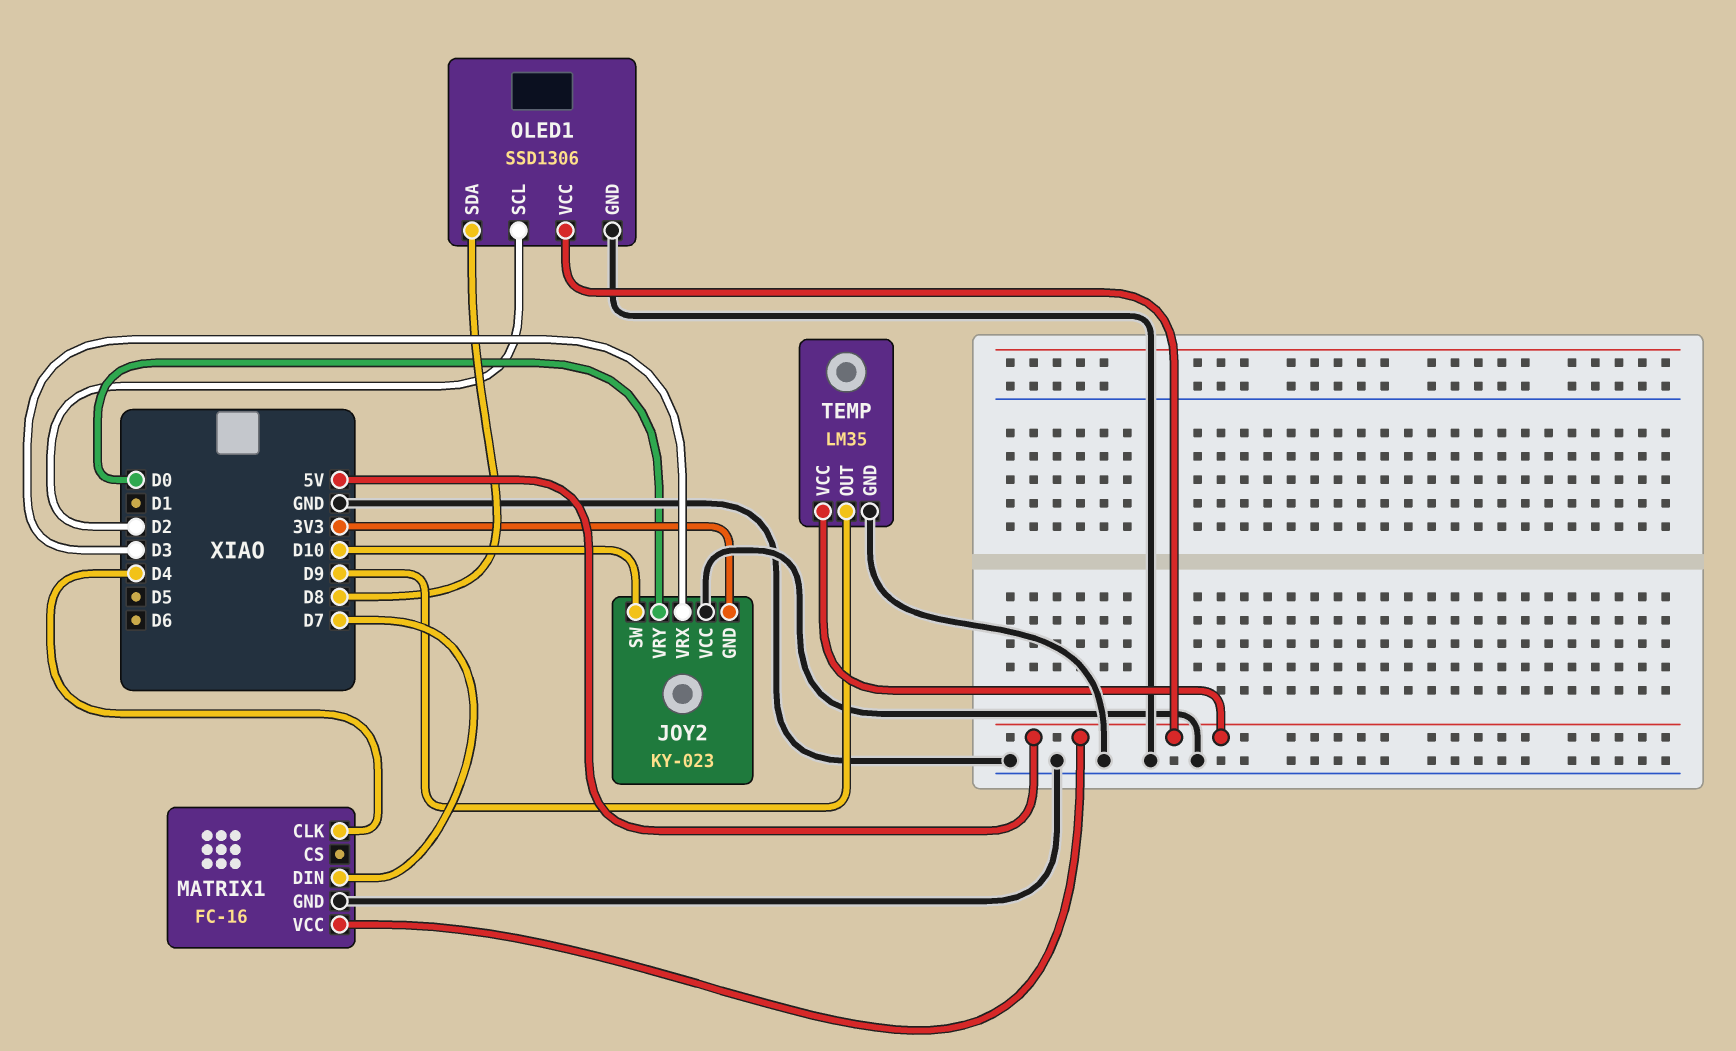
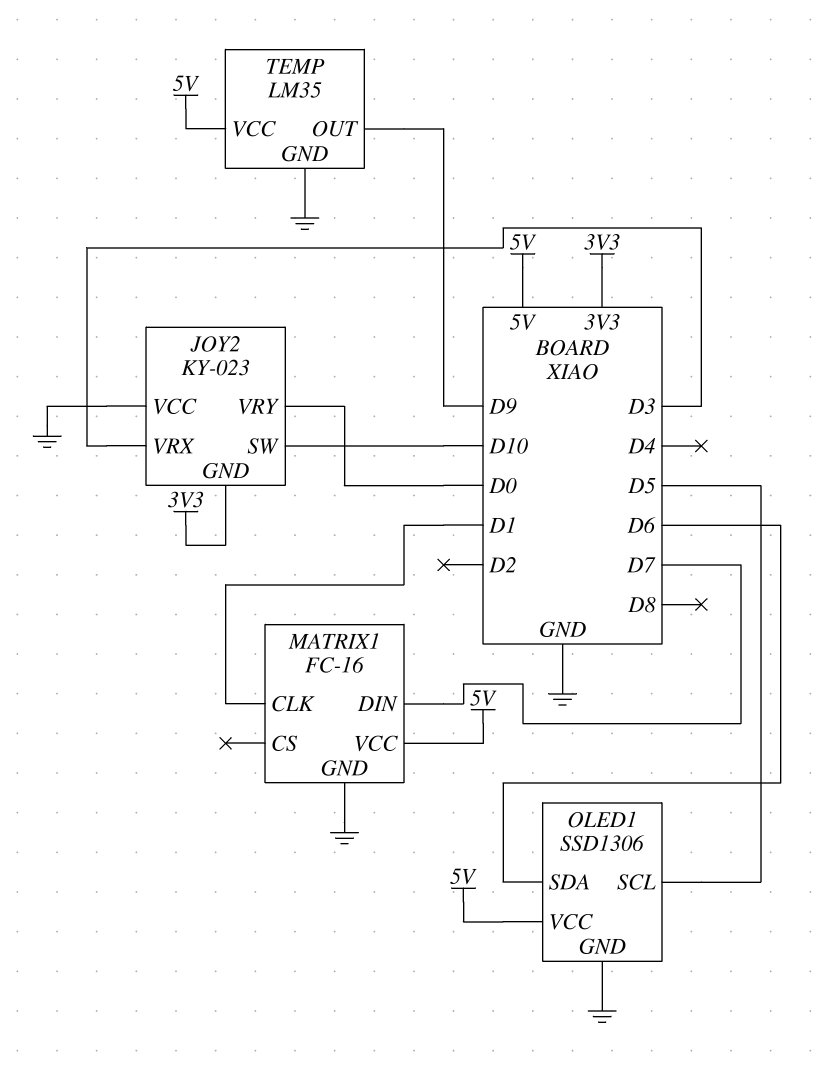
MATRIX1 pin CLK: D4 -> D1
OLED1 pin SCL: D2 -> D5
OLED1 pin SDA: D8 -> D6

